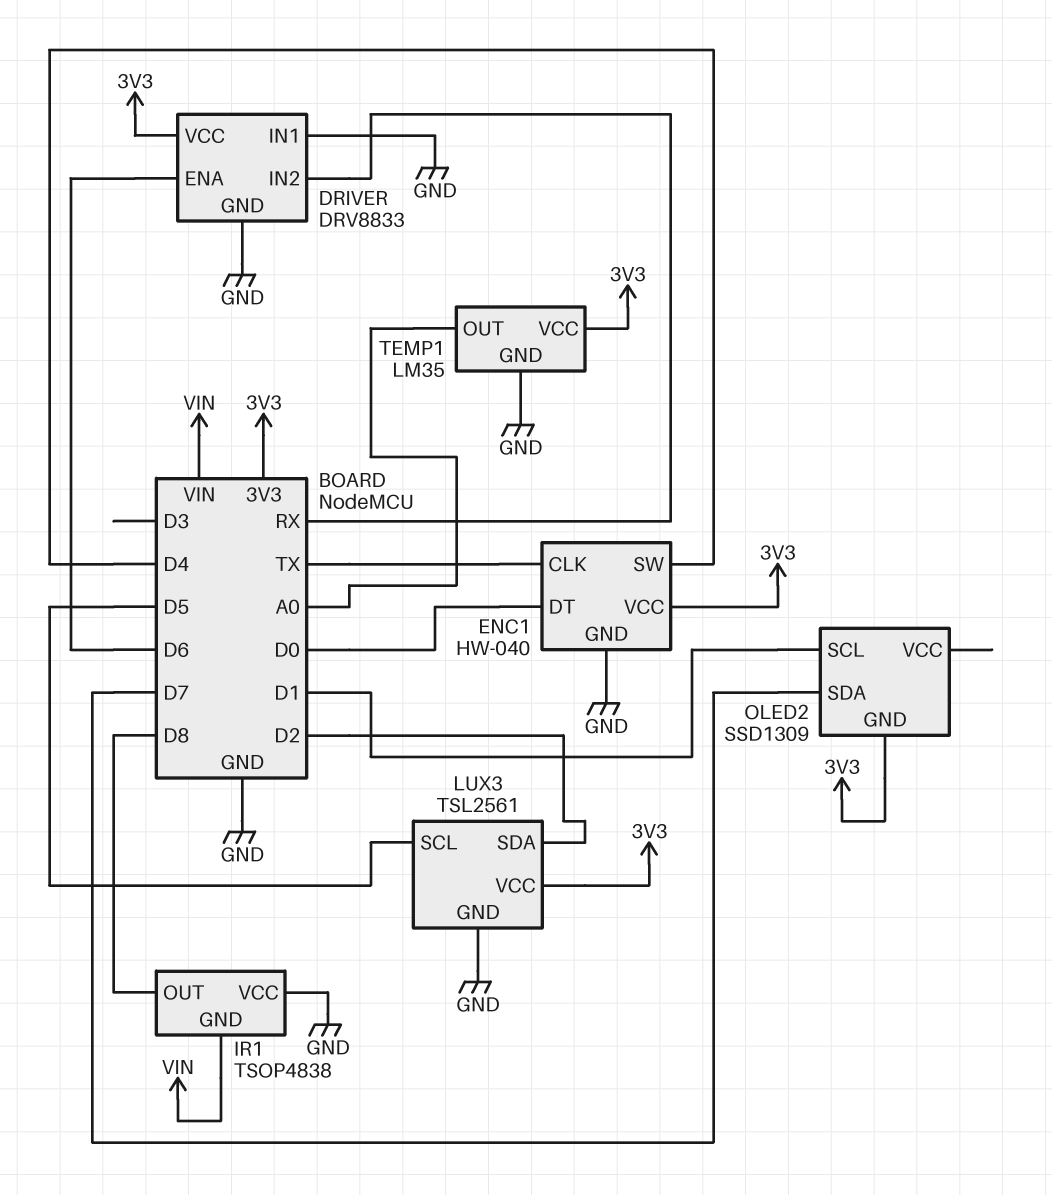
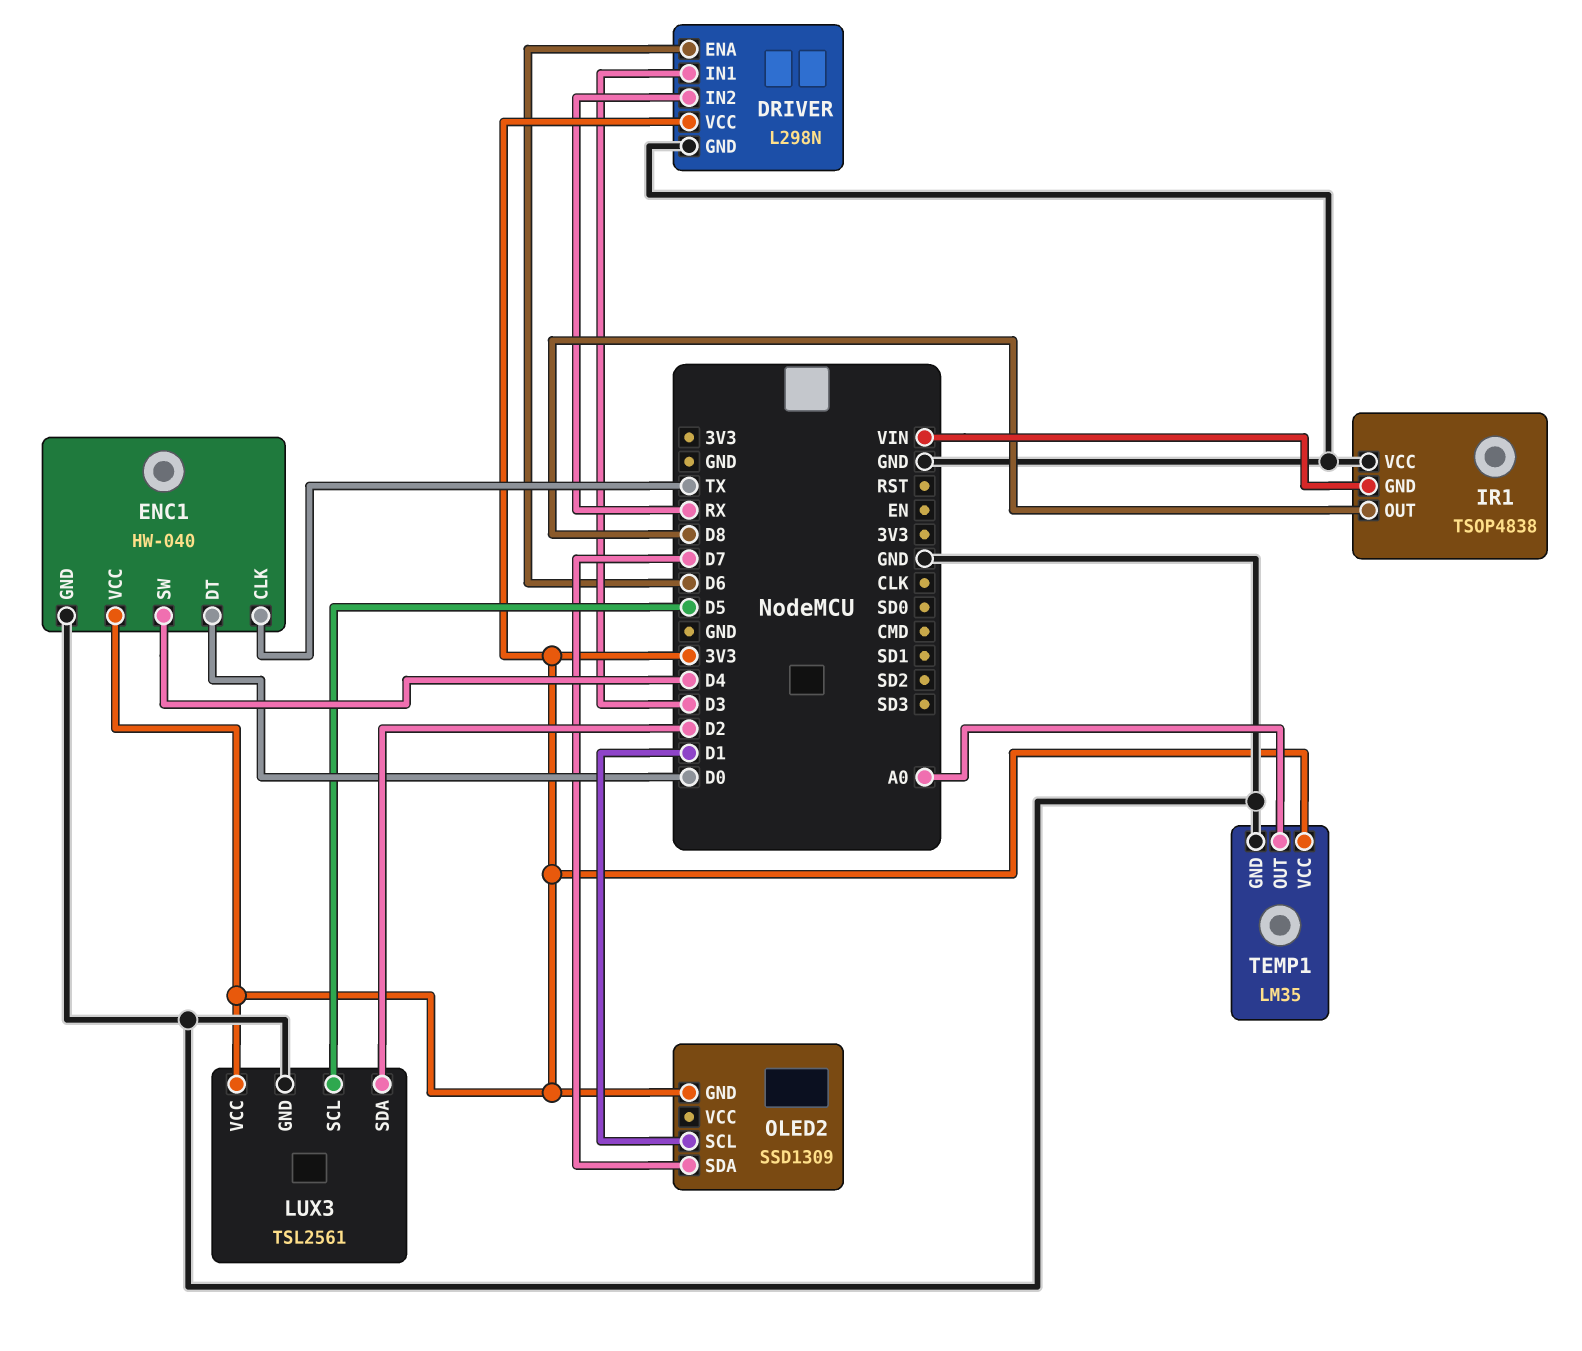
DRIVER: DRV8833 -> L298N
DRIVER pin IN1: GND -> D3

